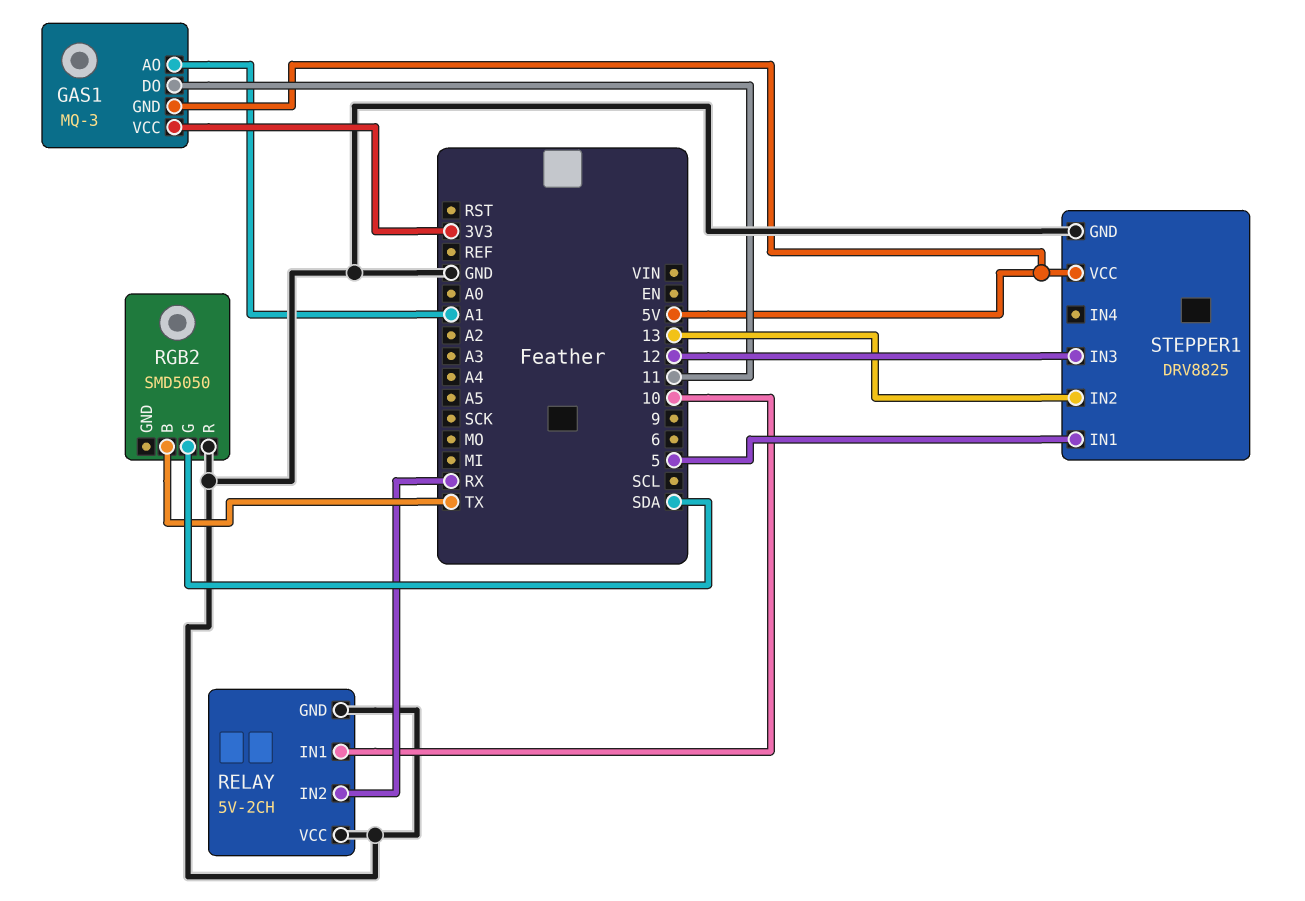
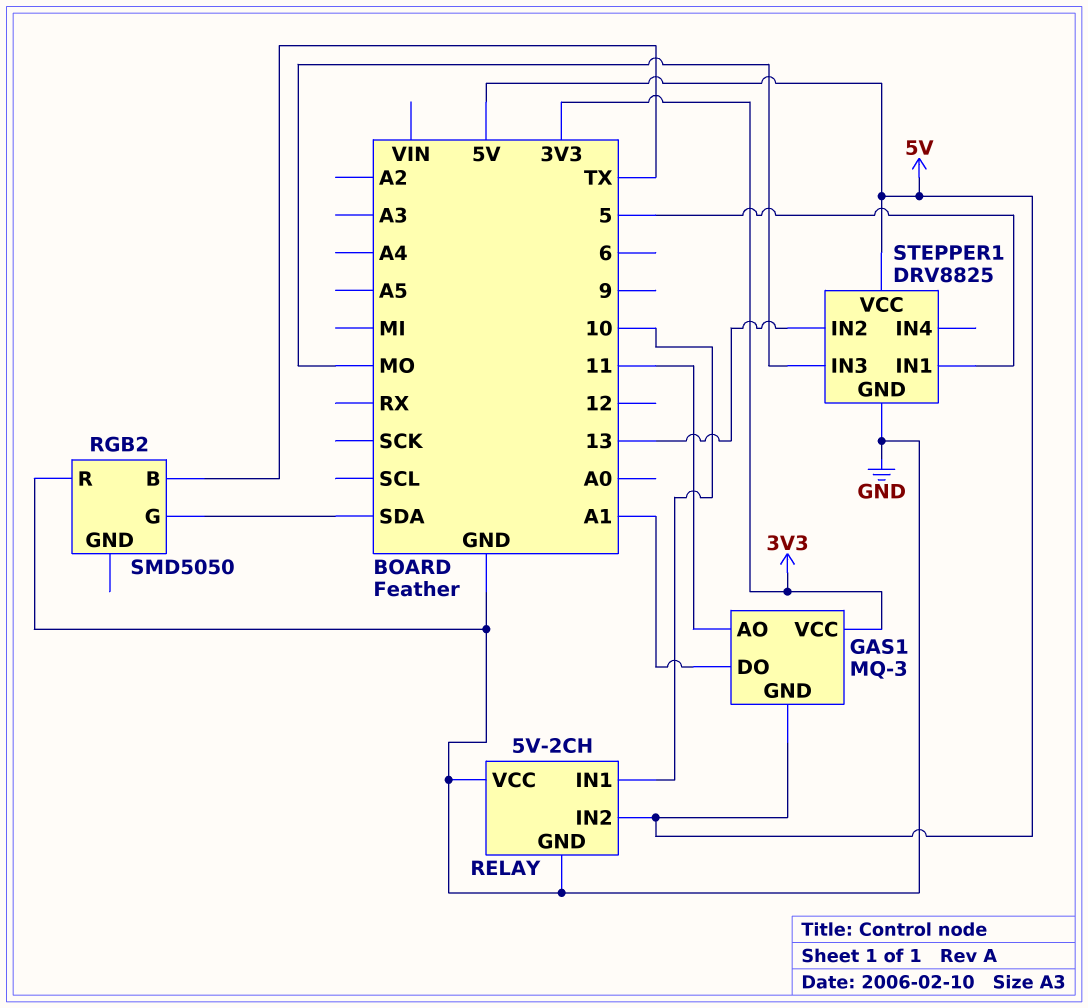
GAS1 pin AO: A1 -> 11
GAS1 pin DO: 11 -> A1
RELAY pin IN2: RX -> 5V
STEPPER1 pin IN3: 12 -> MO

